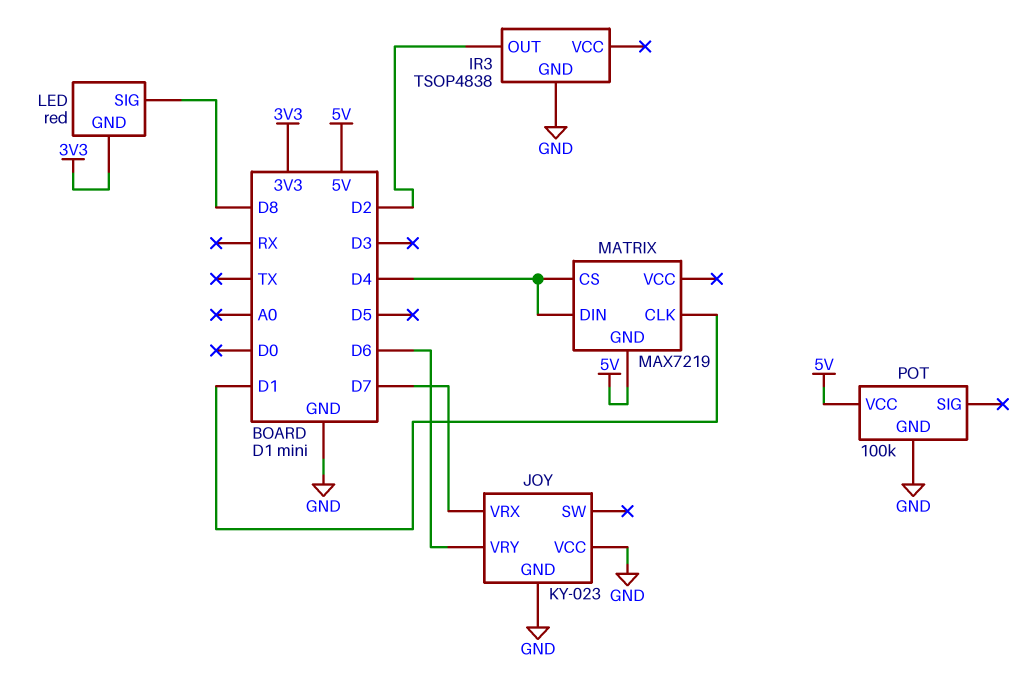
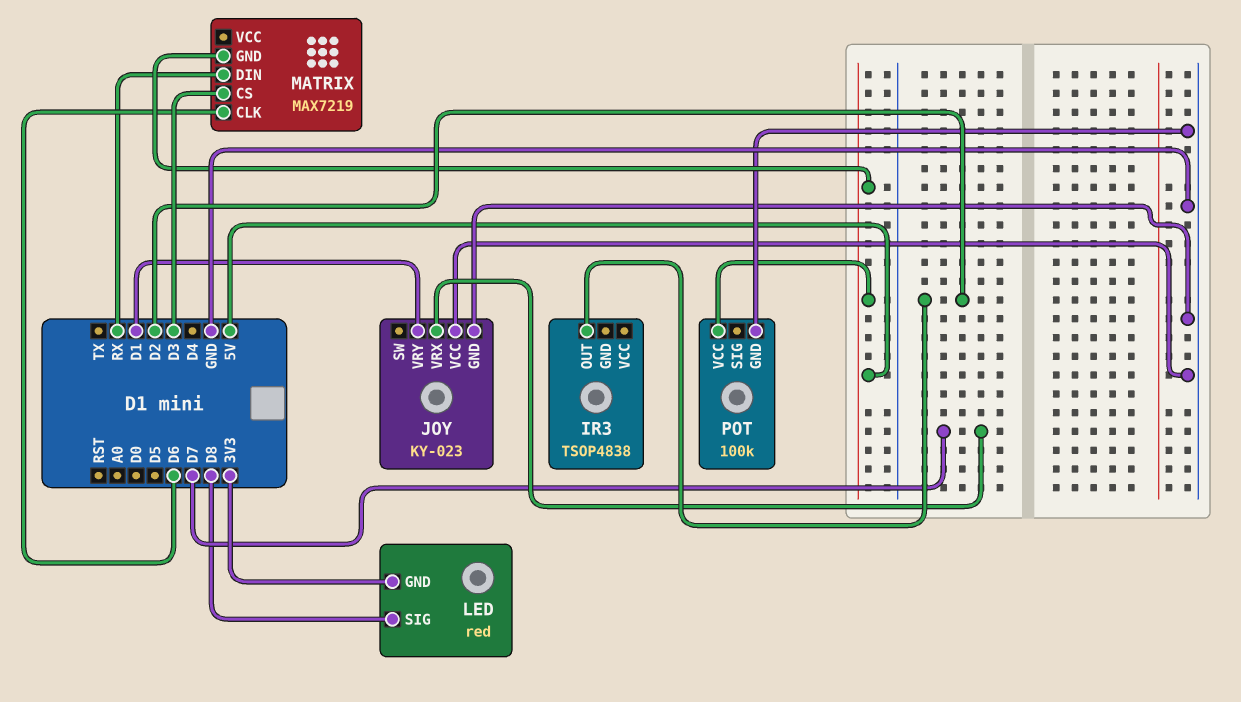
IR3 pin GND: GND -> none
JOY pin VRY: D6 -> D1
MATRIX pin CLK: D1 -> D6
MATRIX pin CS: D4 -> D3
MATRIX pin DIN: D4 -> RX

